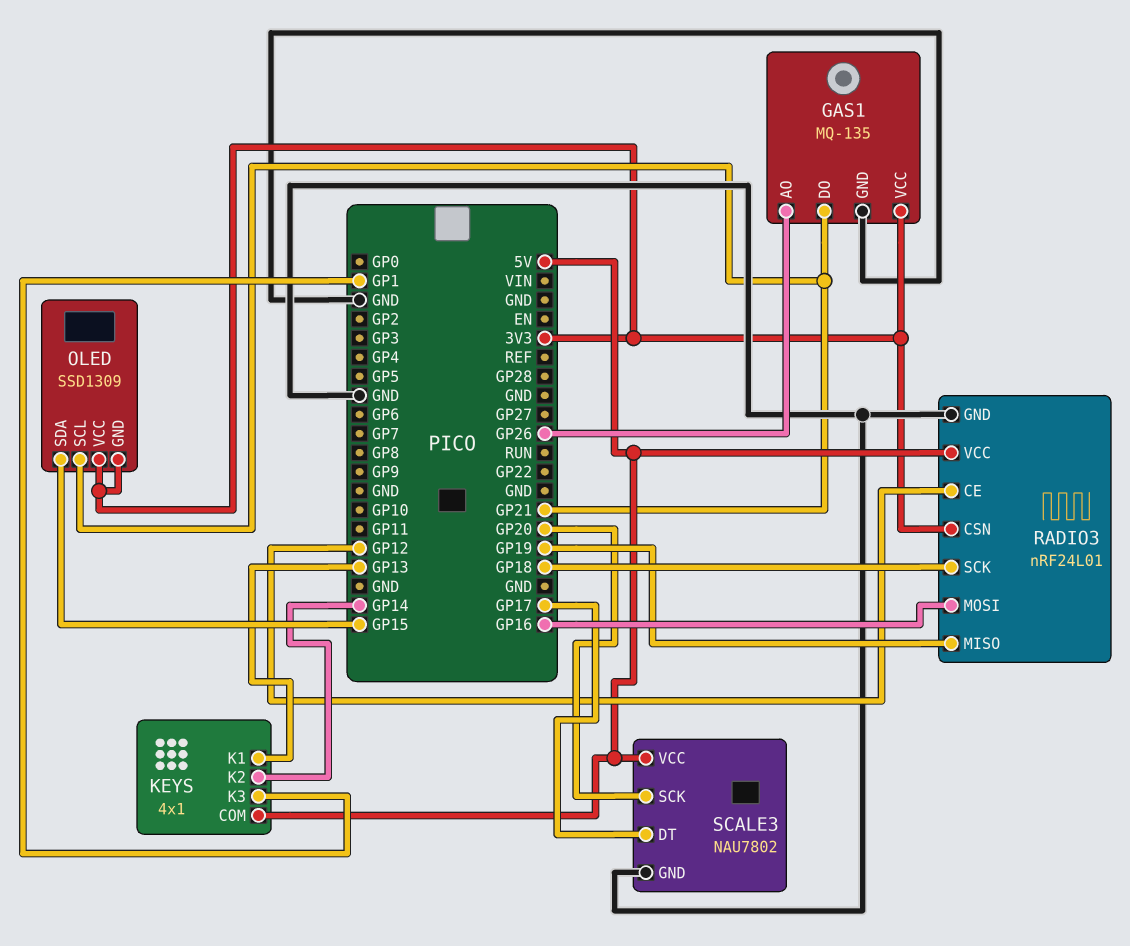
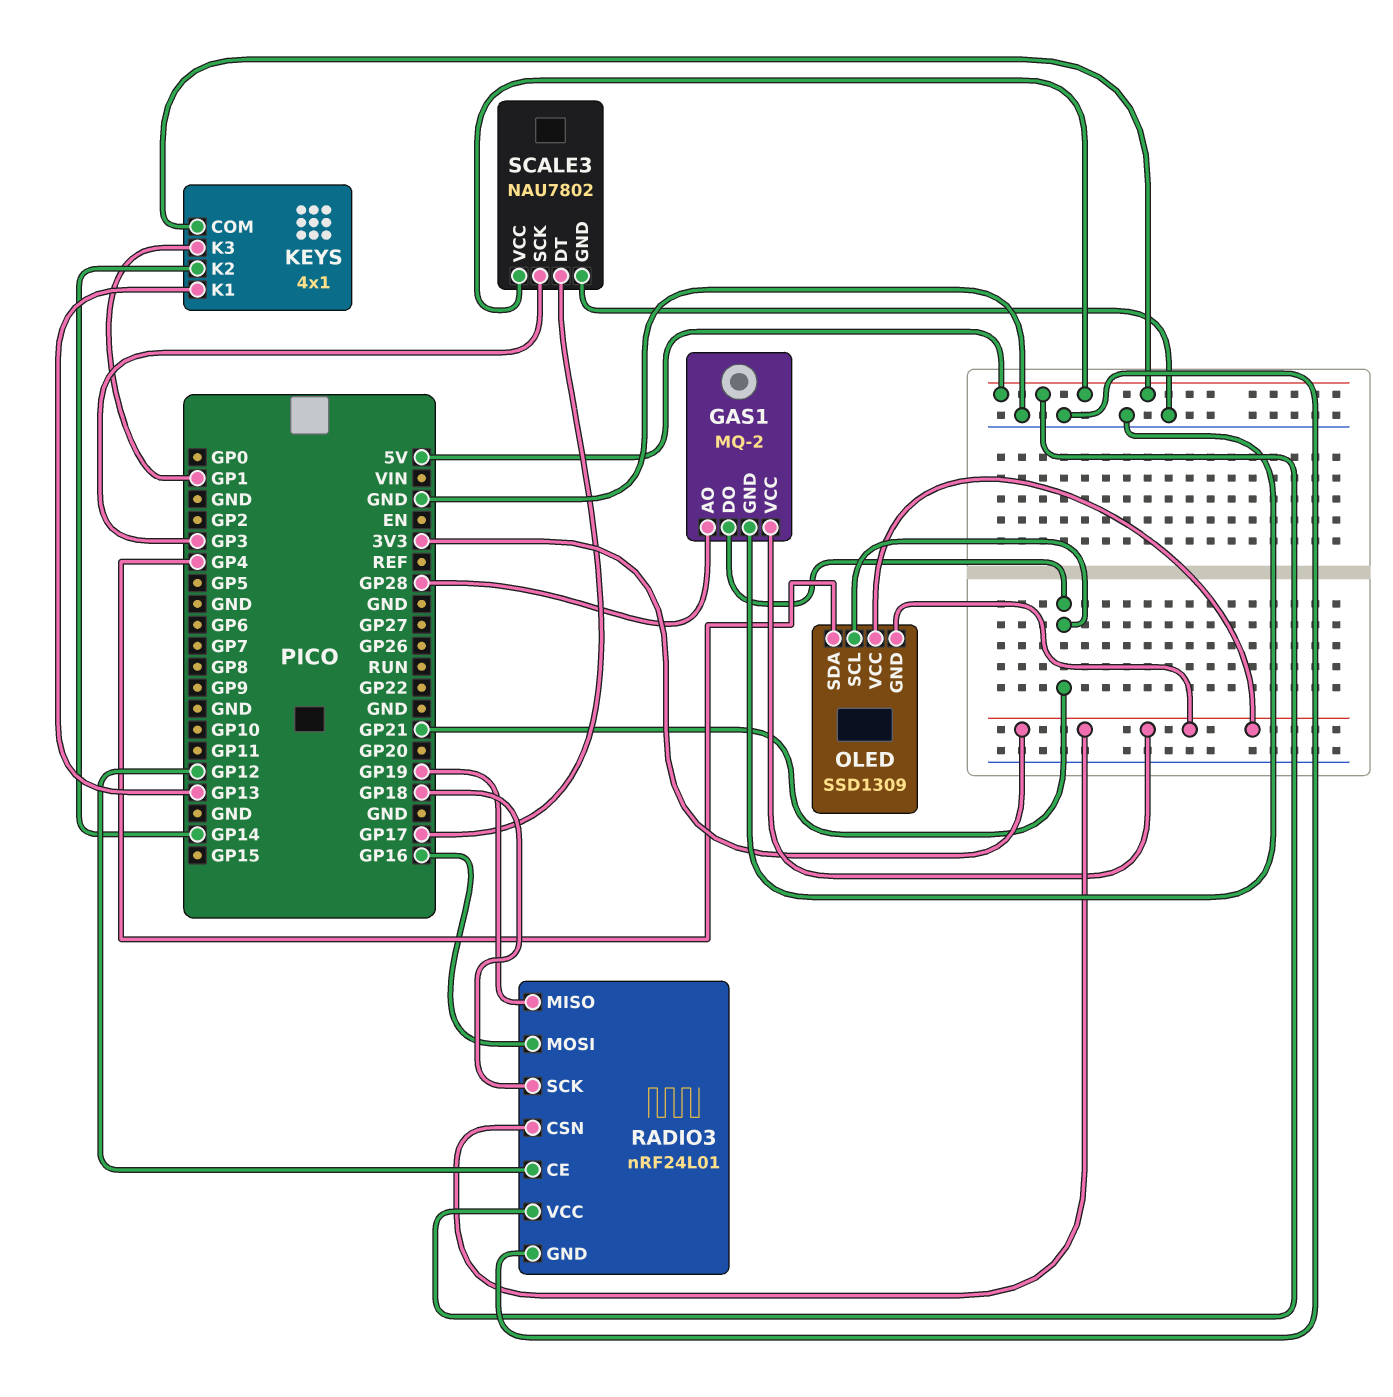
GAS1: MQ-135 -> MQ-2
GAS1 pin AO: GP26 -> GP28
OLED pin SDA: GP15 -> GP4
SCALE3 pin SCK: GP20 -> GP3

